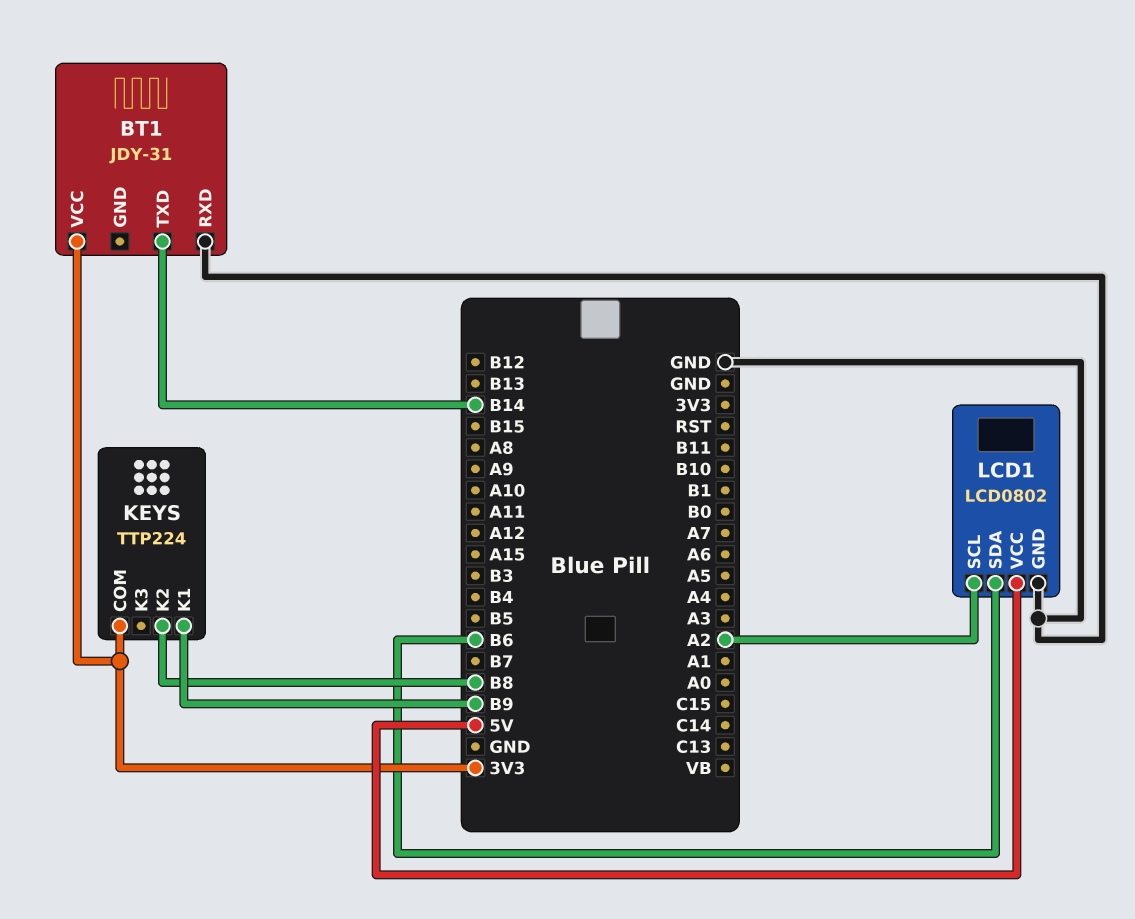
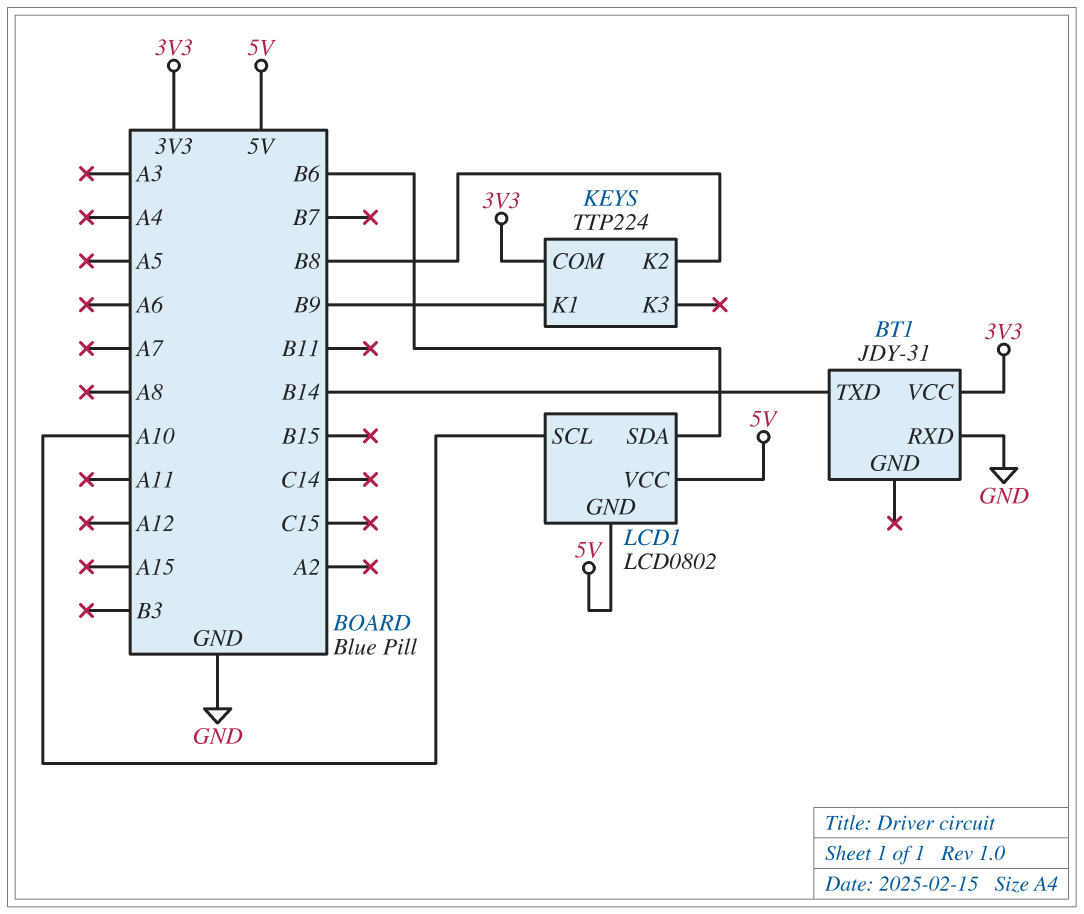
LCD1 pin GND: GND -> 5V
LCD1 pin SCL: A2 -> A10

